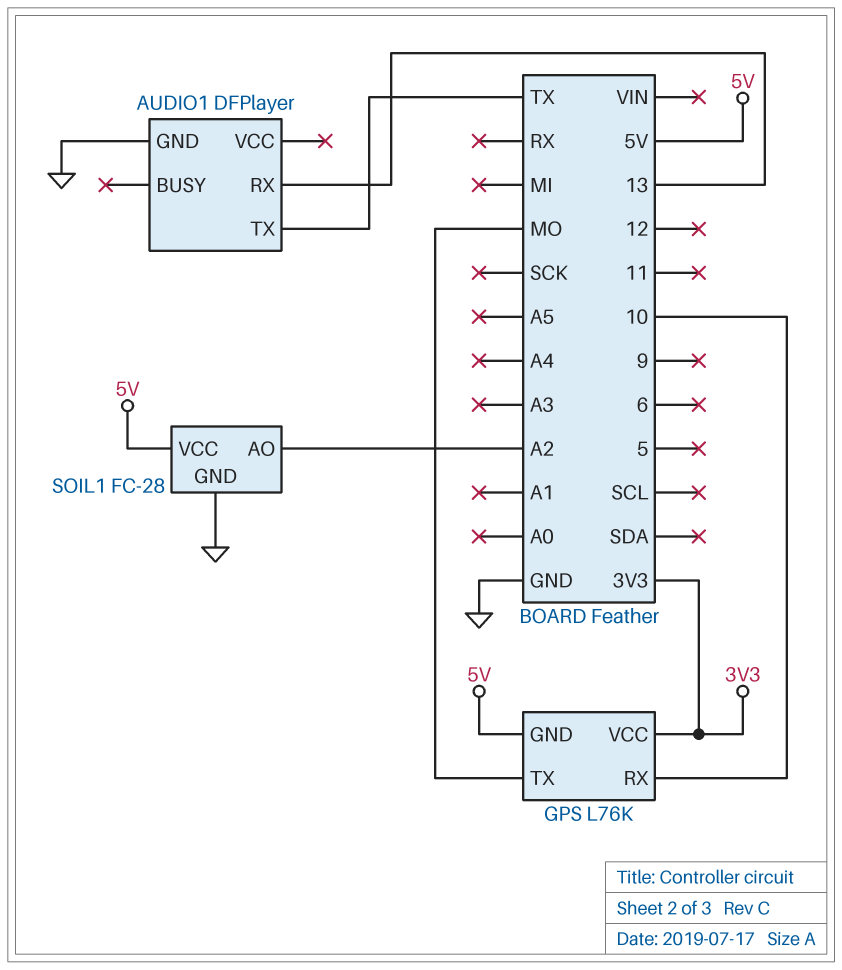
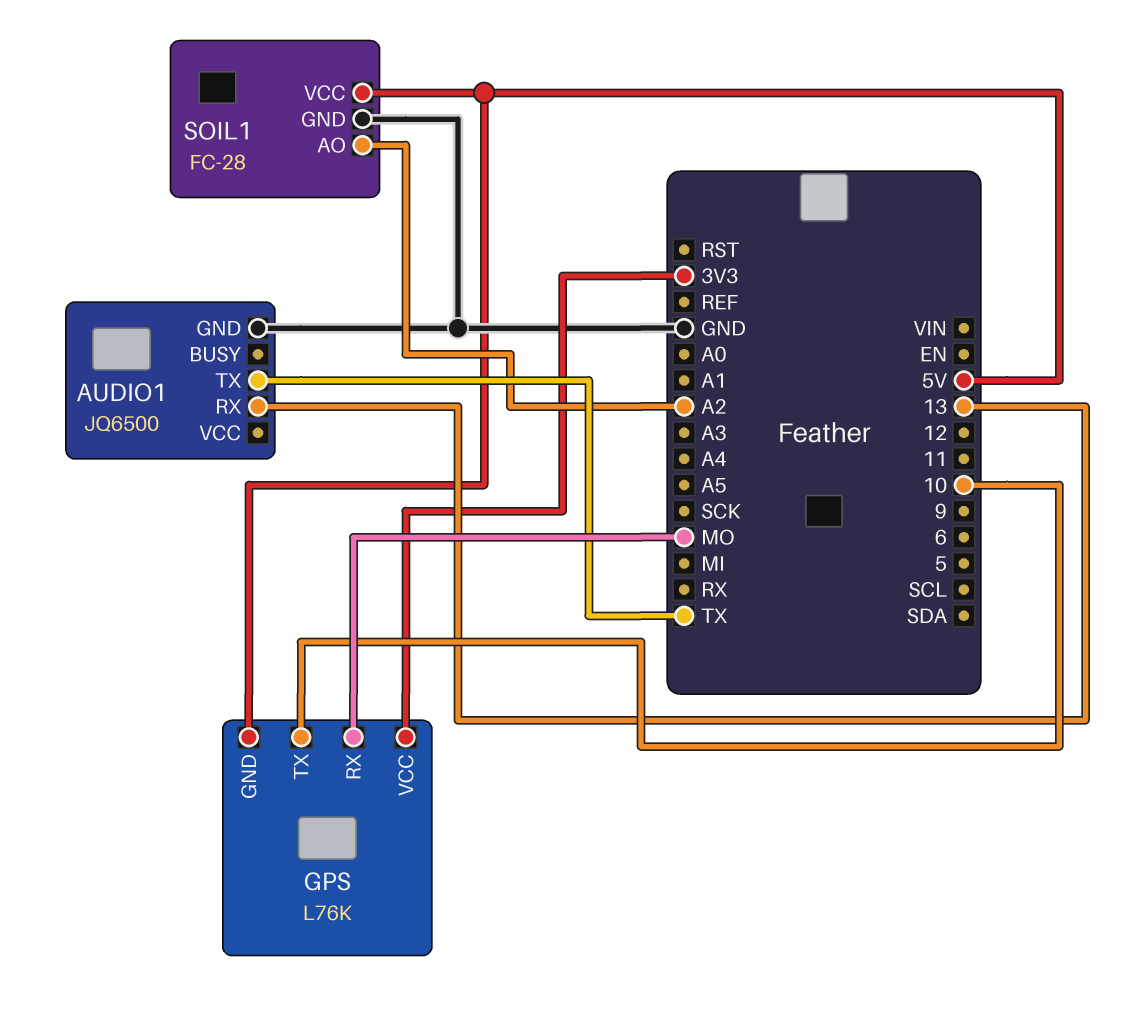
AUDIO1: DFPlayer -> JQ6500
GPS pin RX: 10 -> MO
GPS pin TX: MO -> 10

